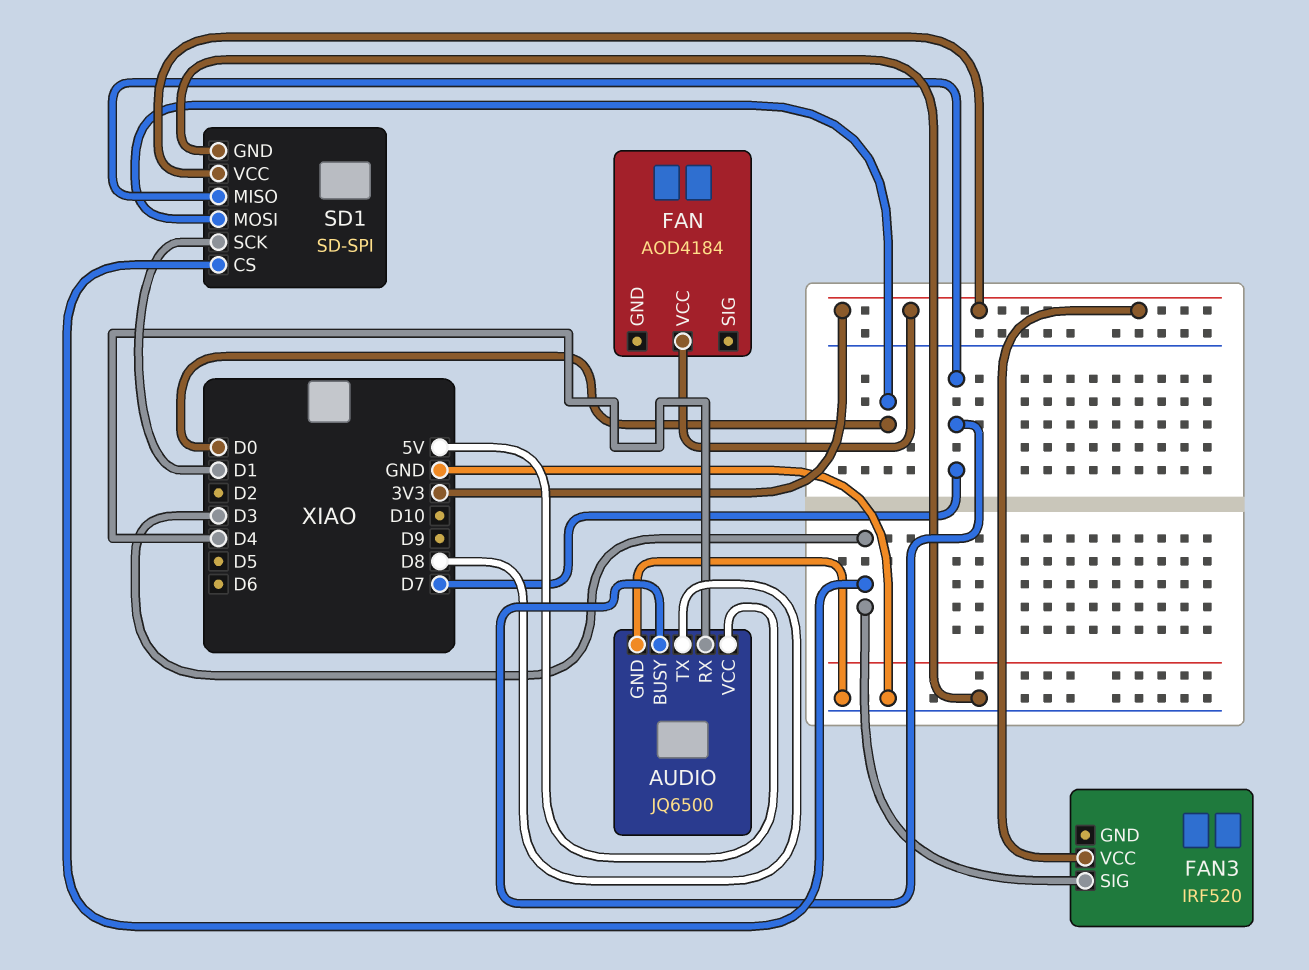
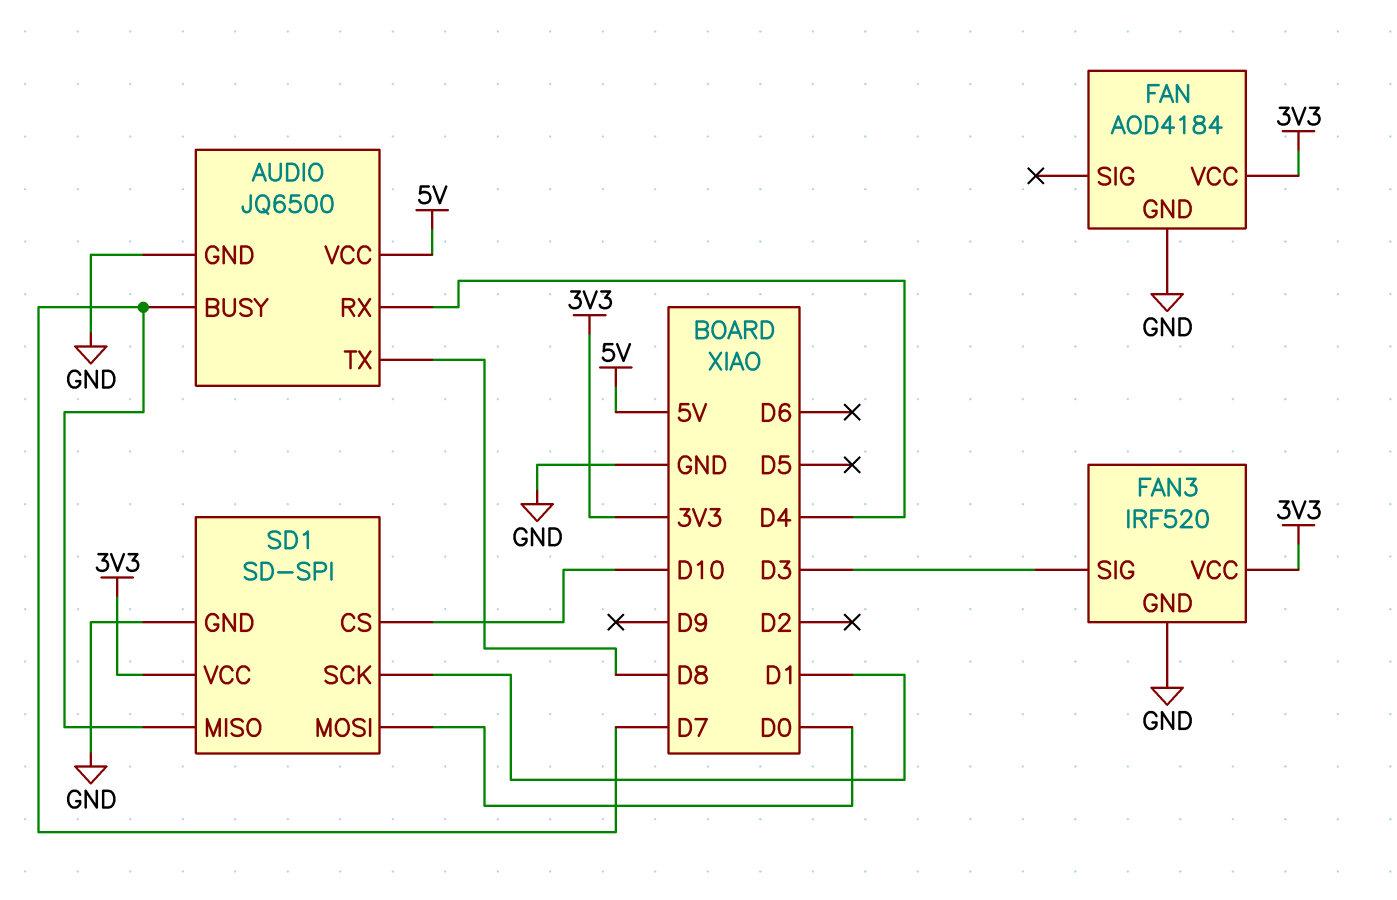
FAN pin GND: none -> GND
FAN3 pin GND: none -> GND
SD1 pin CS: D3 -> D10

